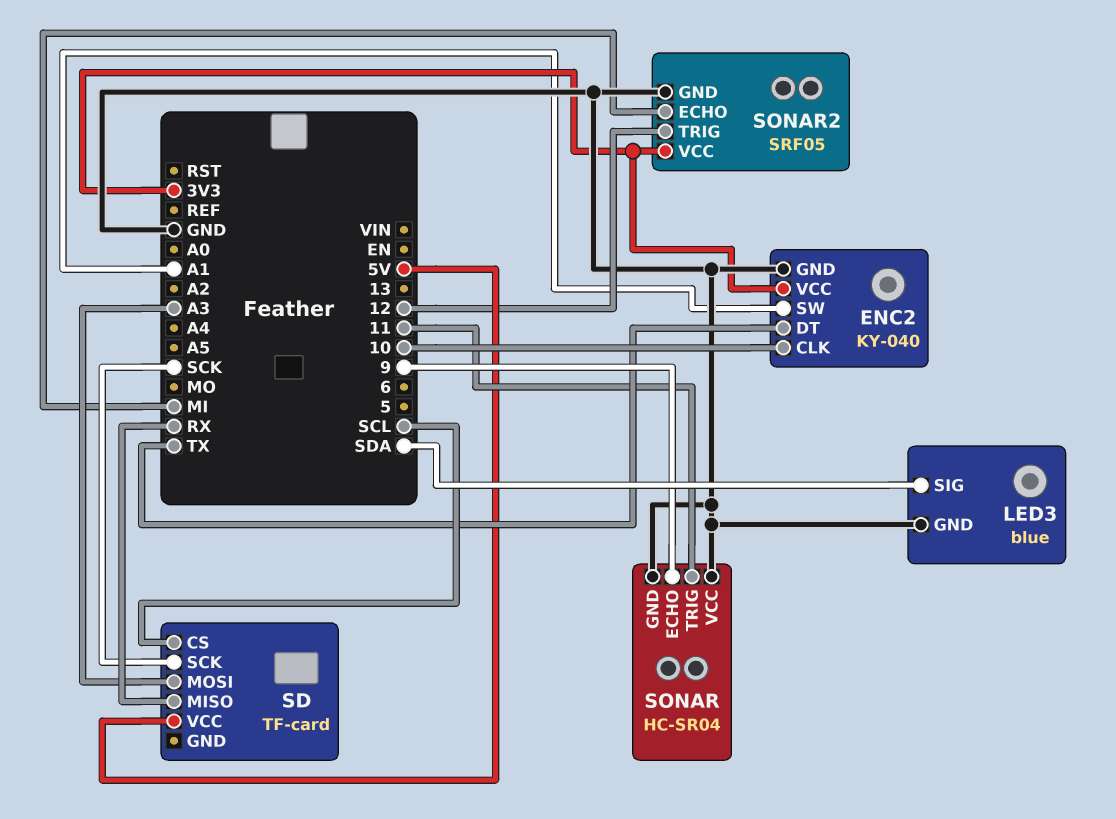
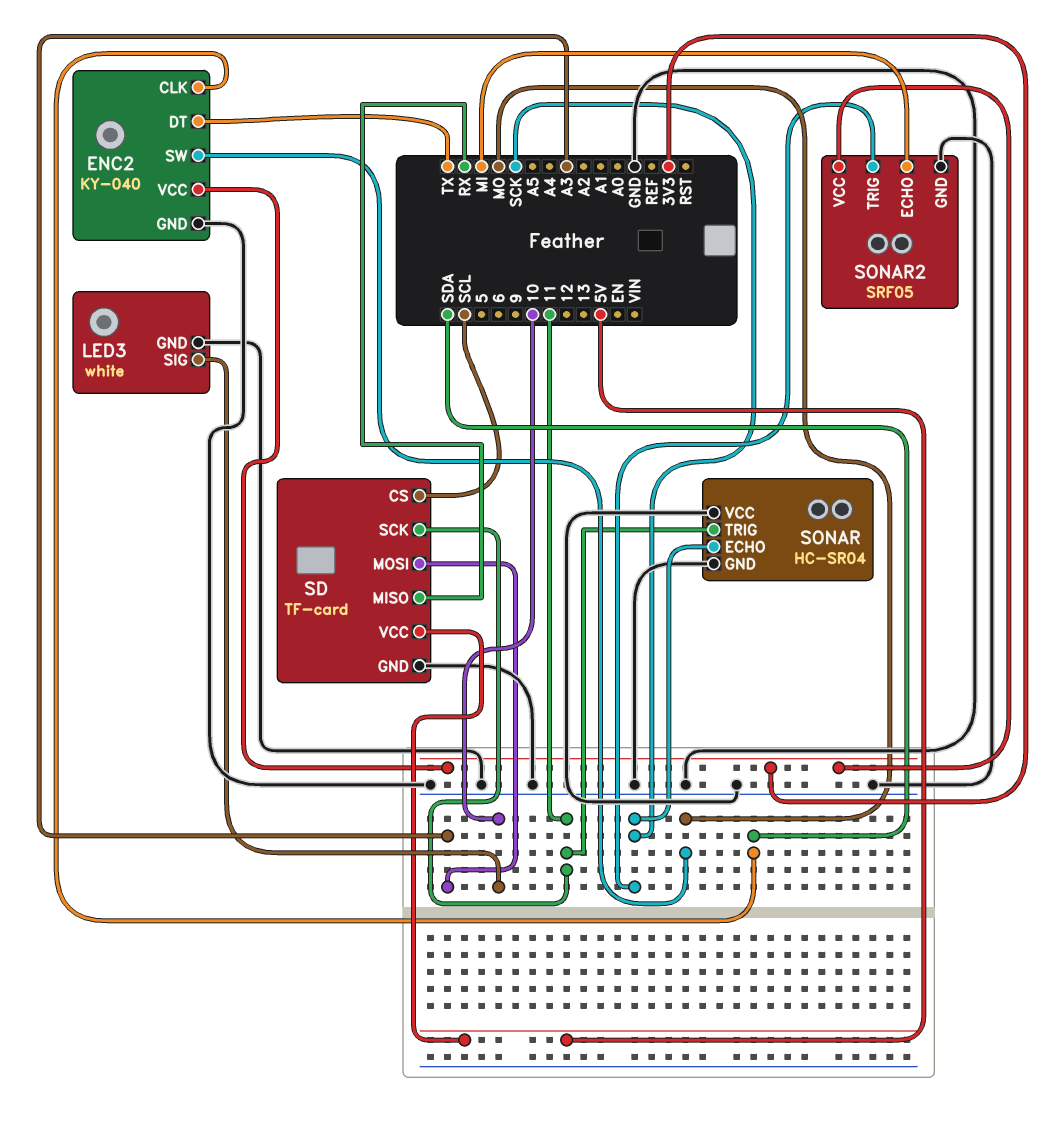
ENC2 pin CLK: 10 -> SDA
ENC2 pin SW: A1 -> MO
LED3: blue -> white
LED3 pin SIG: SDA -> 10
SD pin GND: none -> GND
SD pin SCK: SCK -> 11
SONAR pin ECHO: 9 -> SCK
SONAR2 pin TRIG: 12 -> SCK

